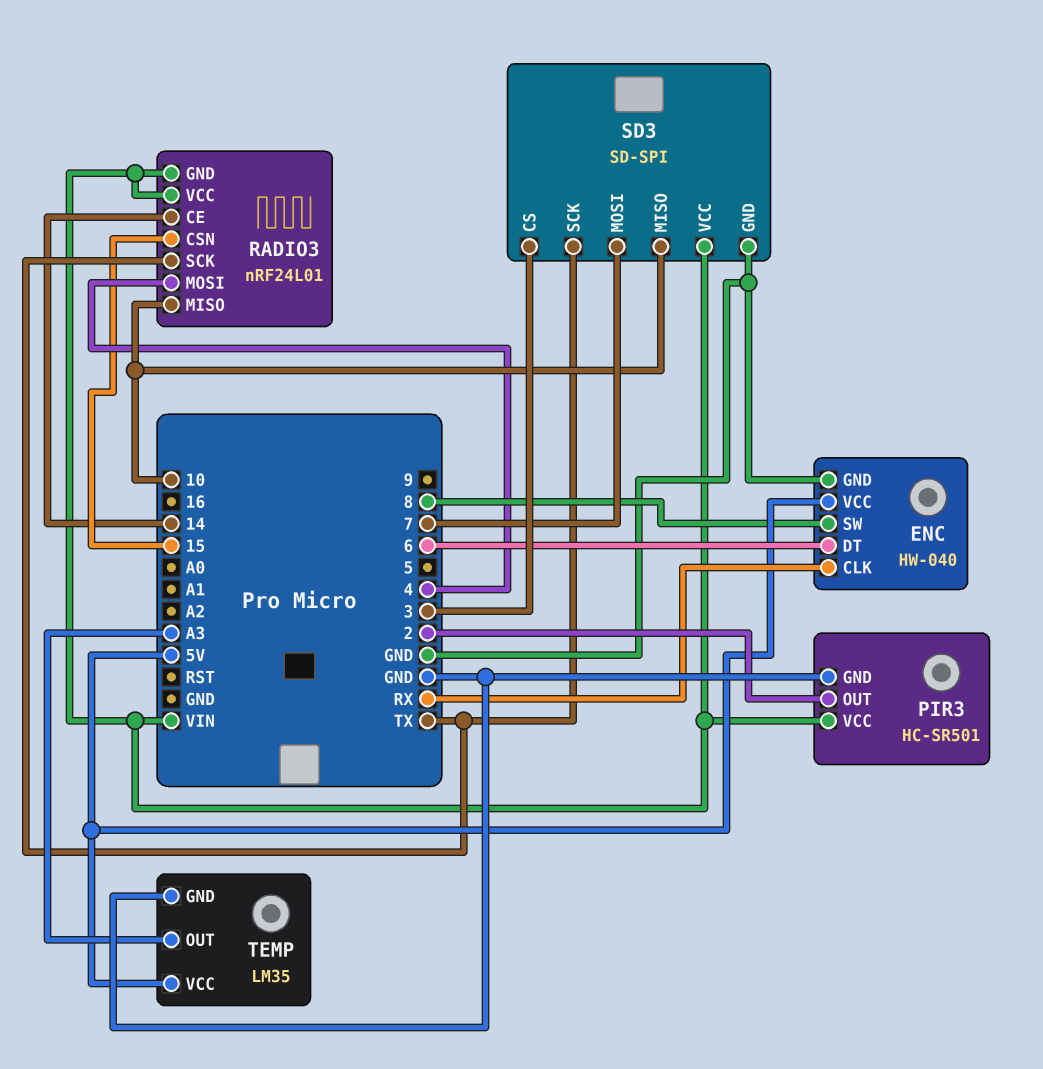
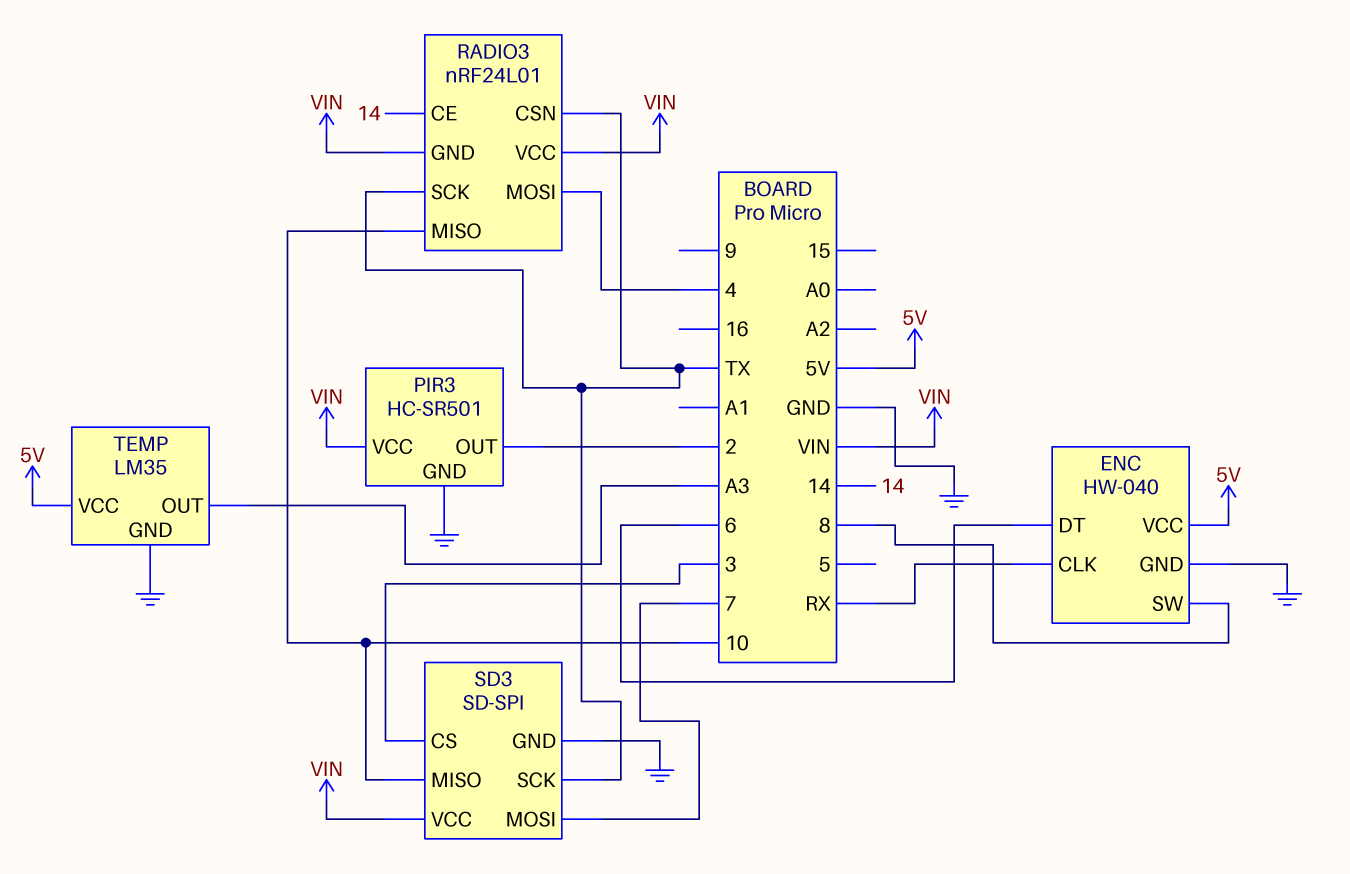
RADIO3 pin CSN: 15 -> TX

